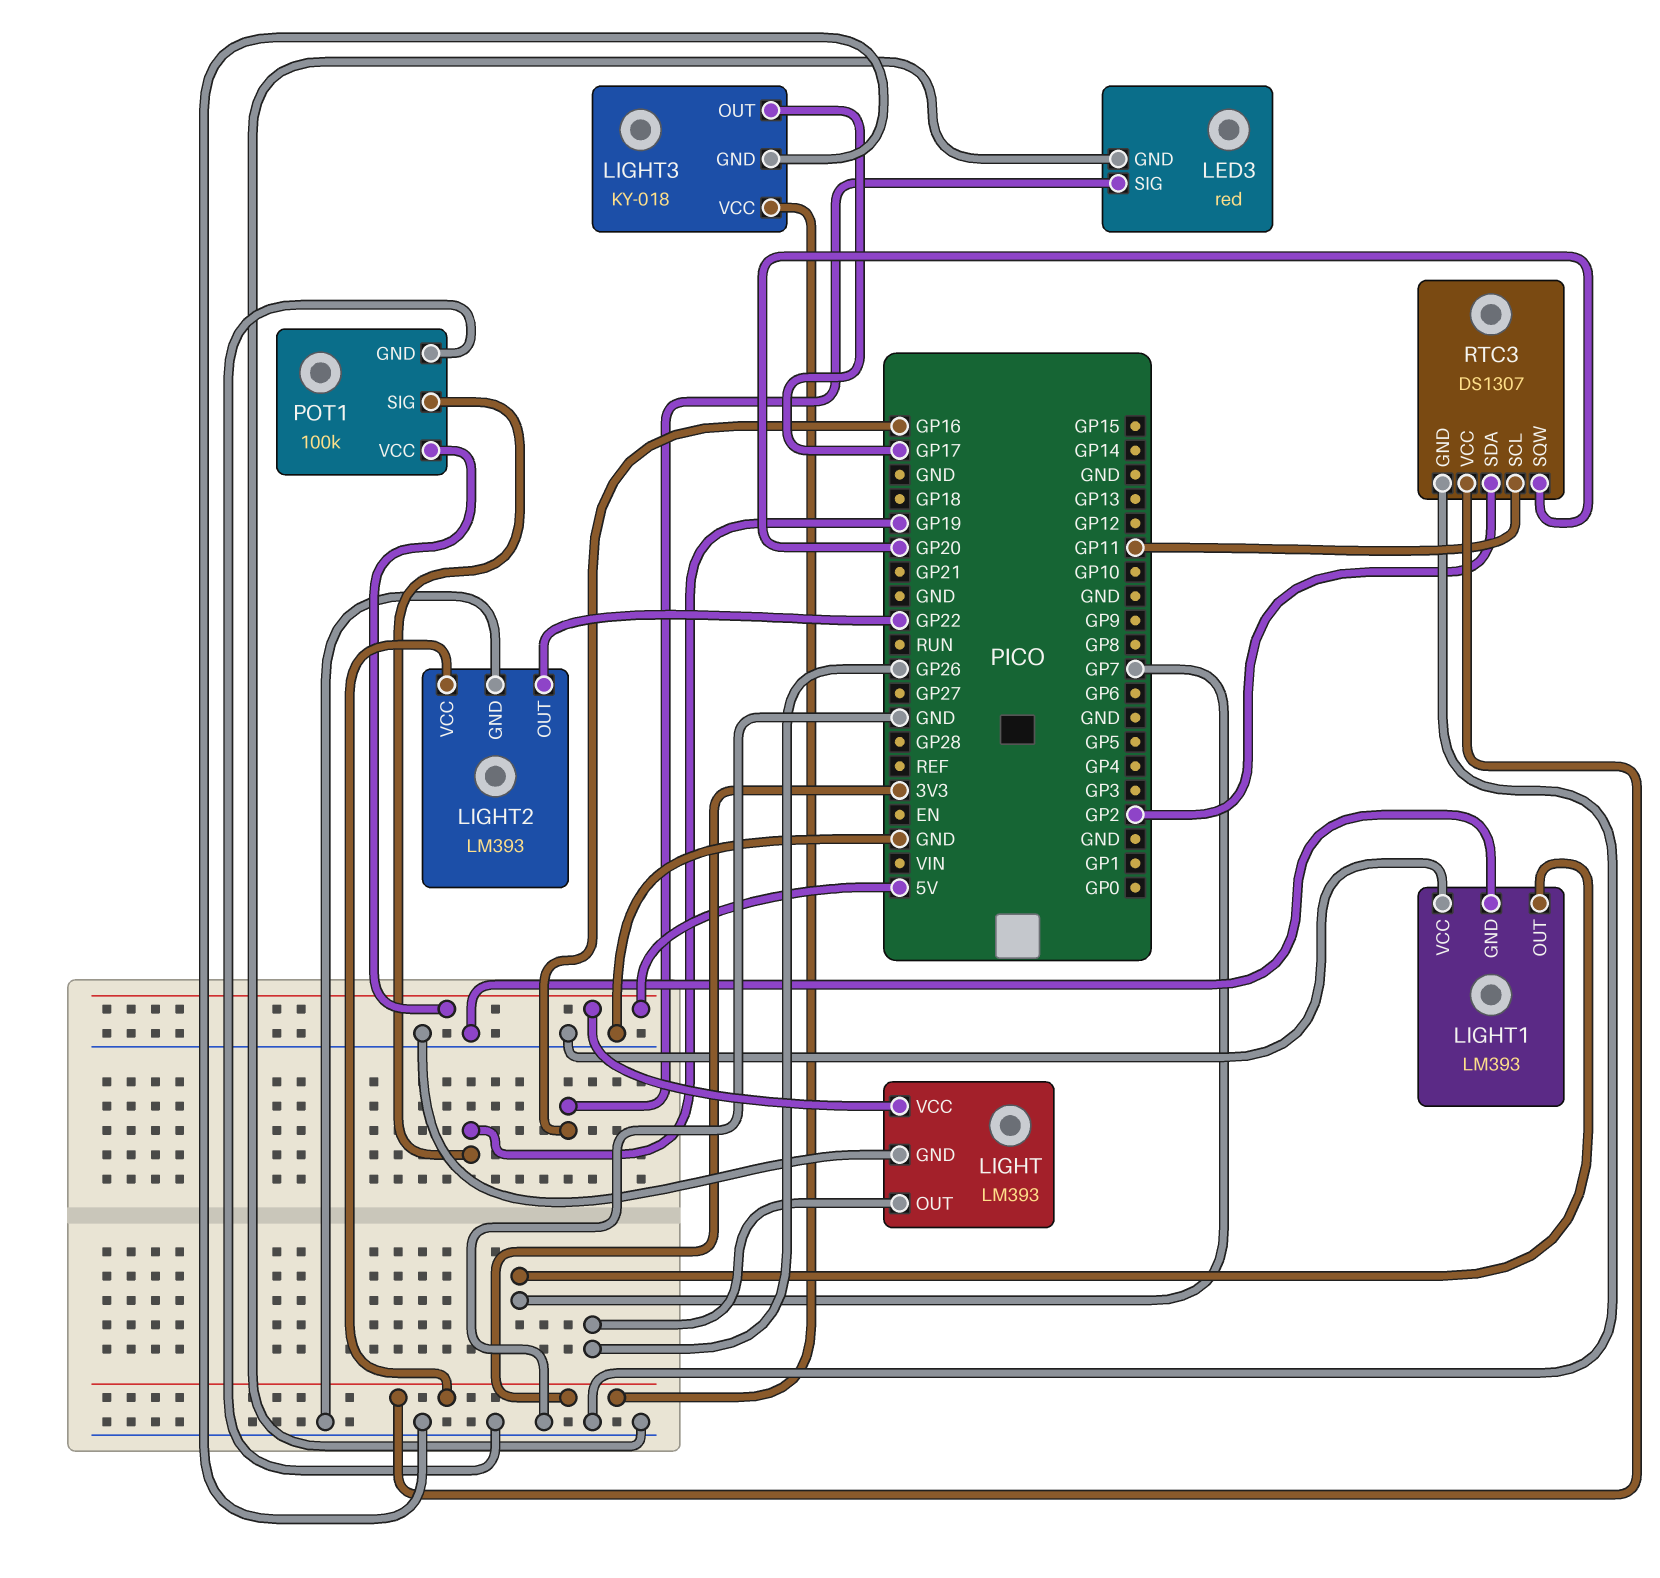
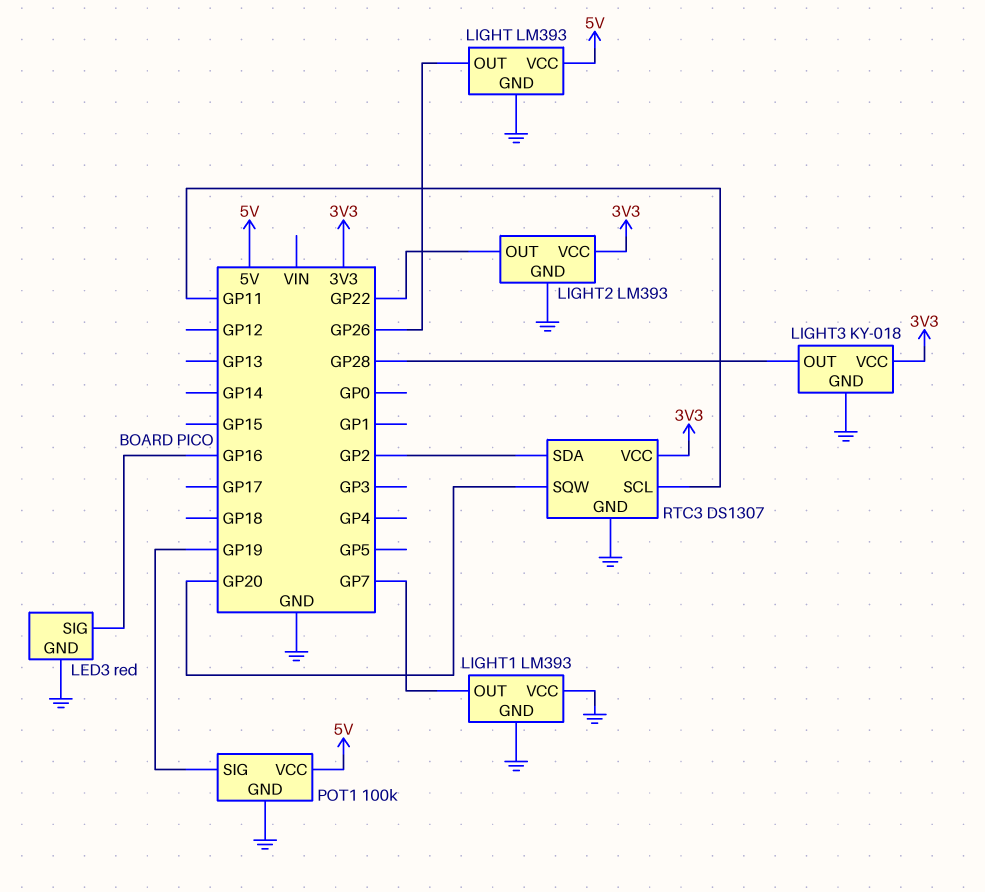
LIGHT3 pin OUT: GP17 -> GP28

